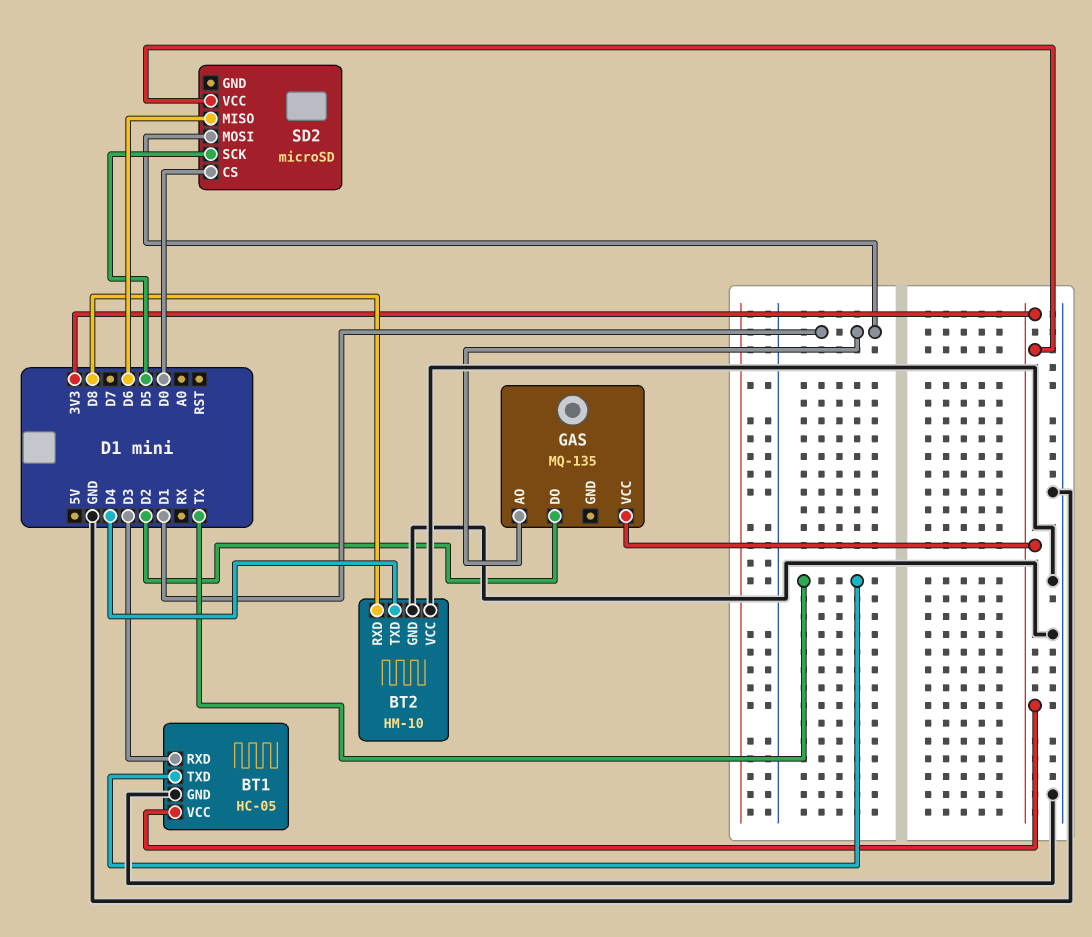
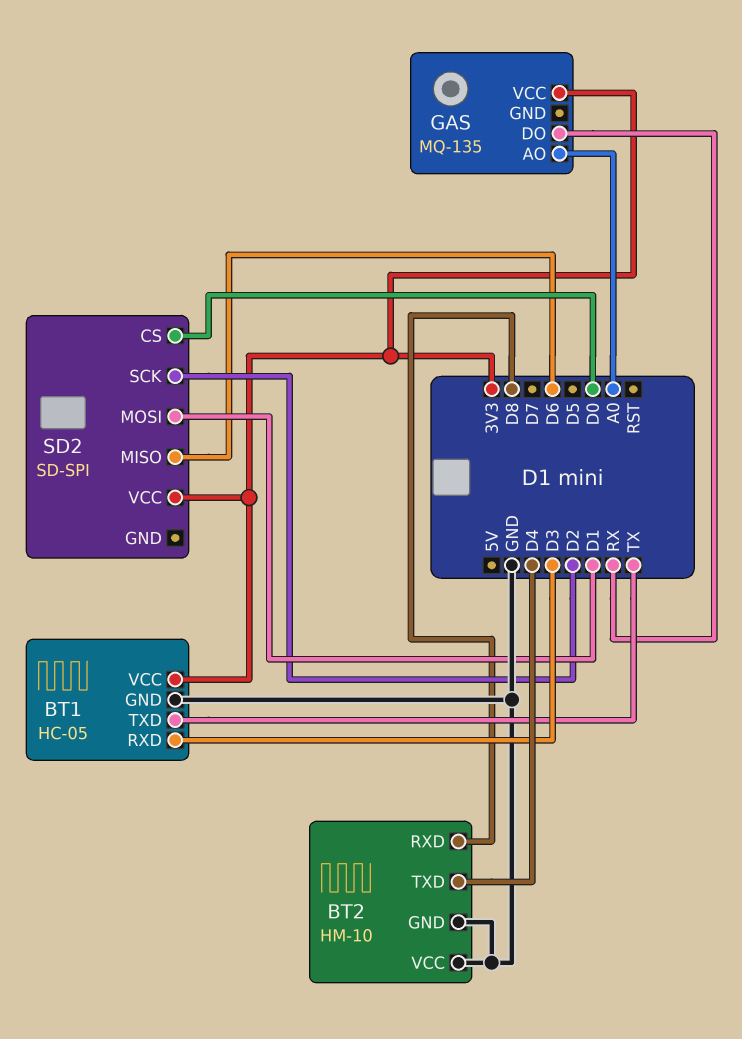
GAS pin AO: D1 -> A0
GAS pin DO: D2 -> RX
SD2: microSD -> SD-SPI
SD2 pin SCK: D5 -> D2

